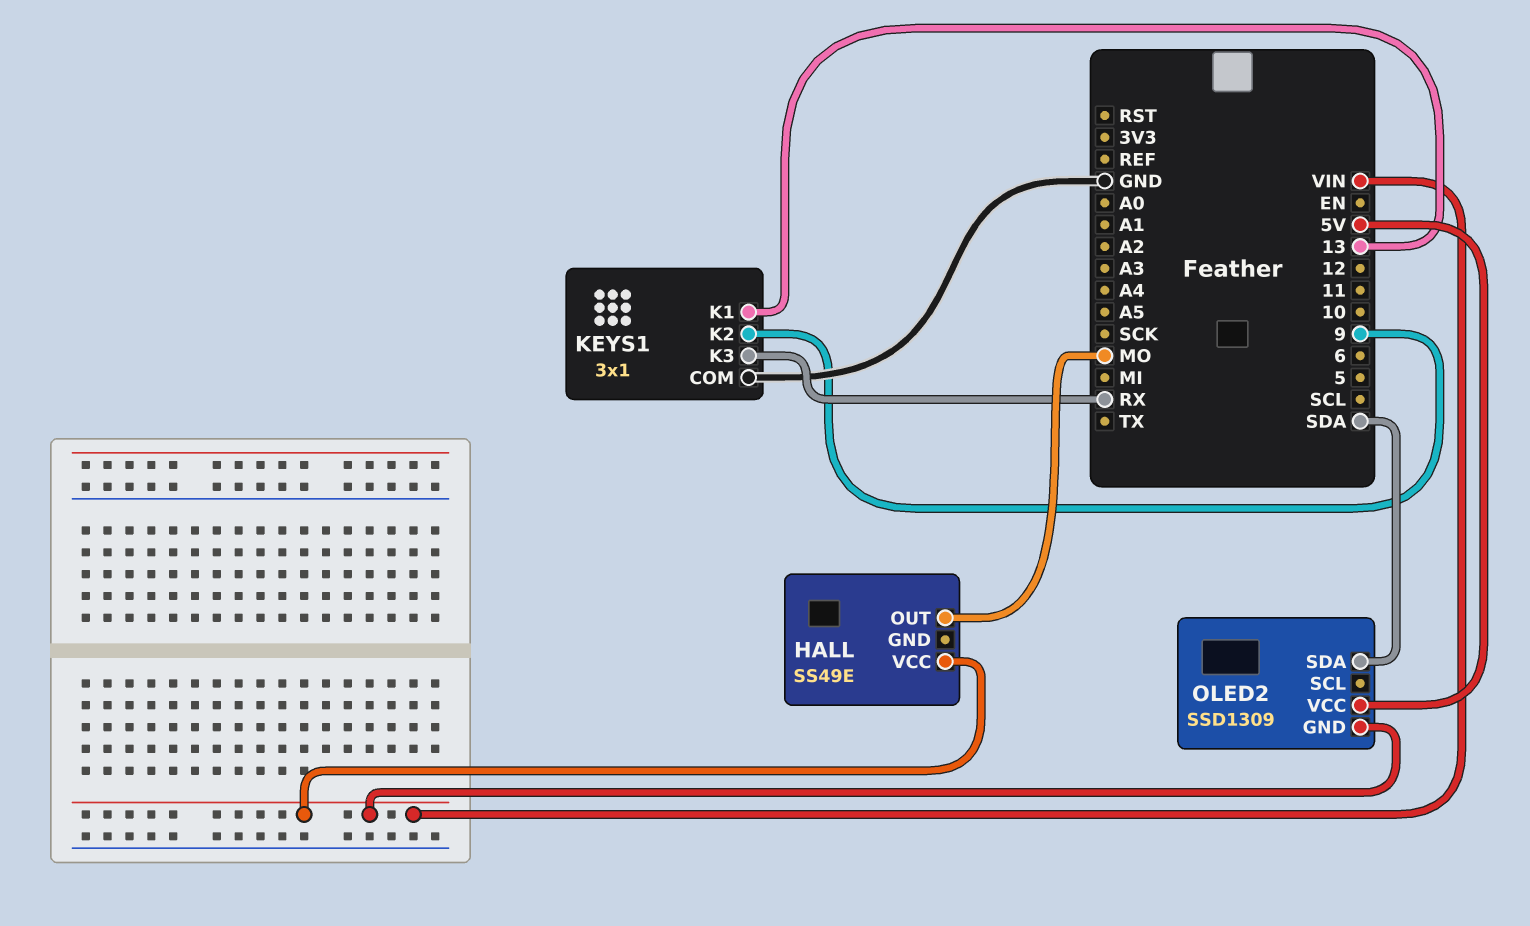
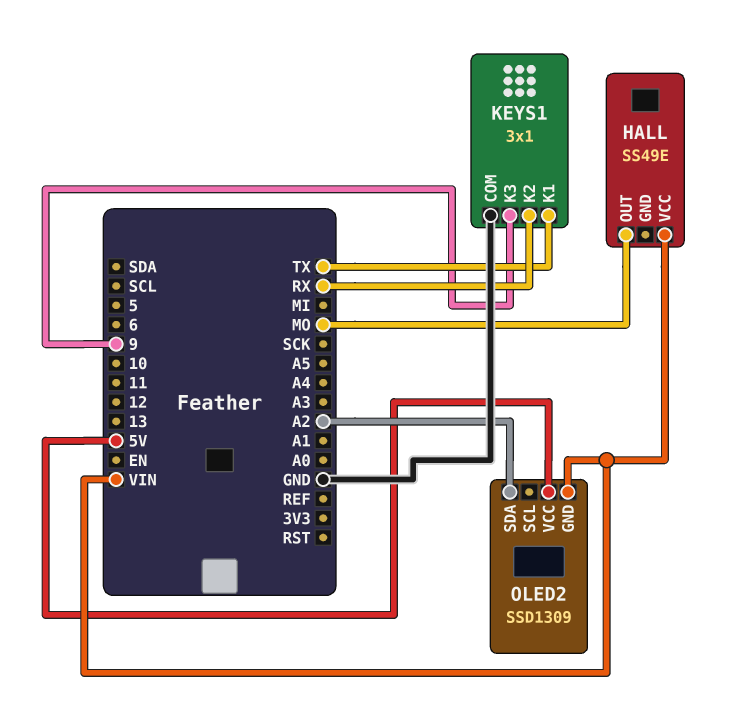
KEYS1 pin K1: 13 -> TX
KEYS1 pin K2: 9 -> RX
KEYS1 pin K3: RX -> 9
OLED2 pin SDA: SDA -> A2

